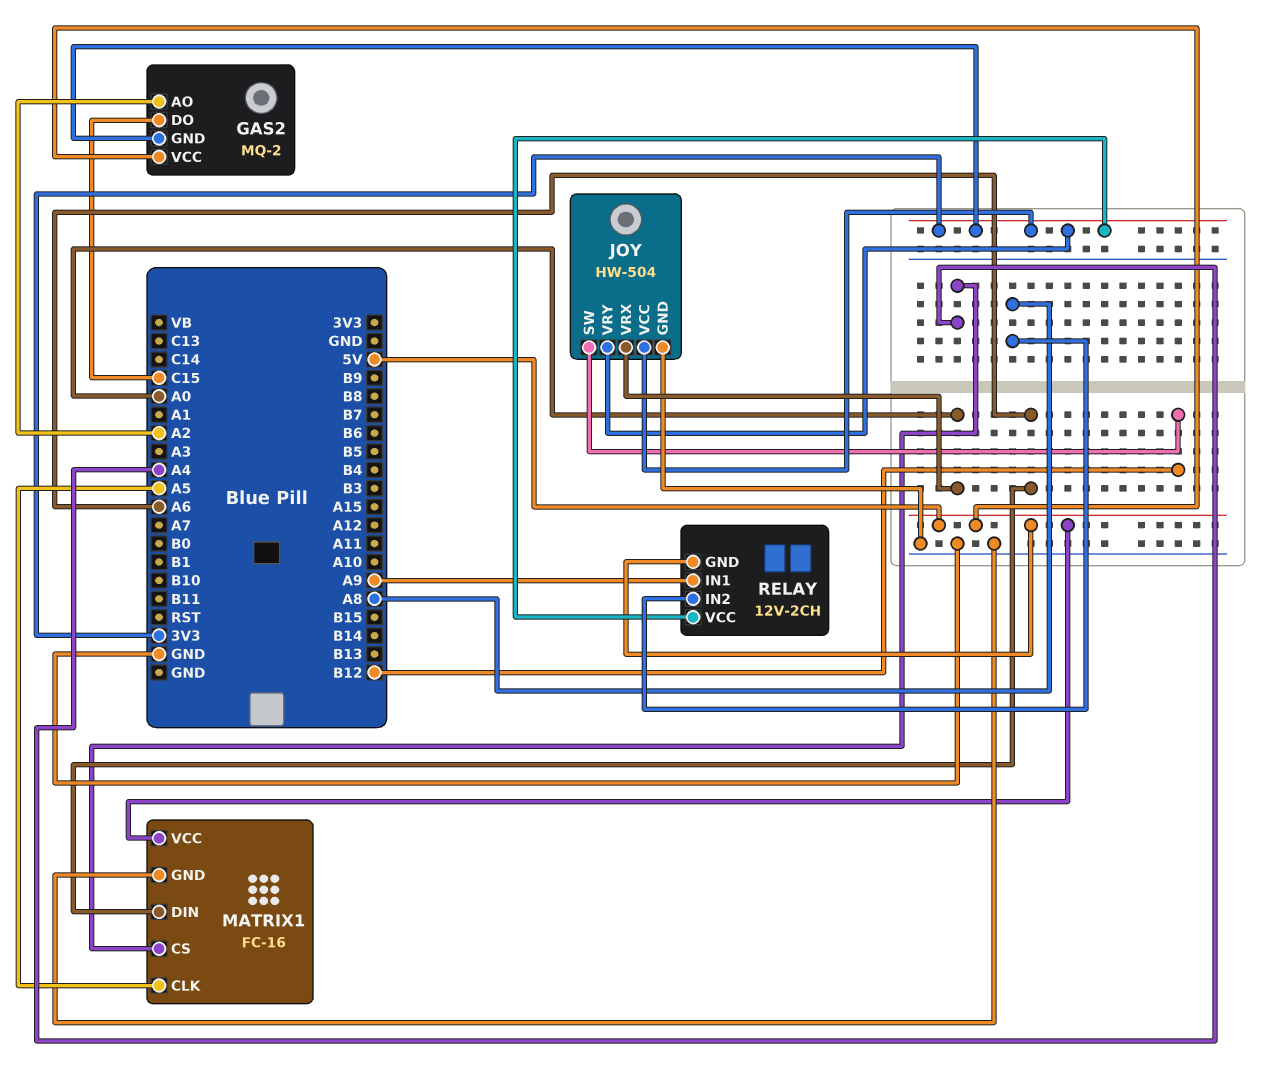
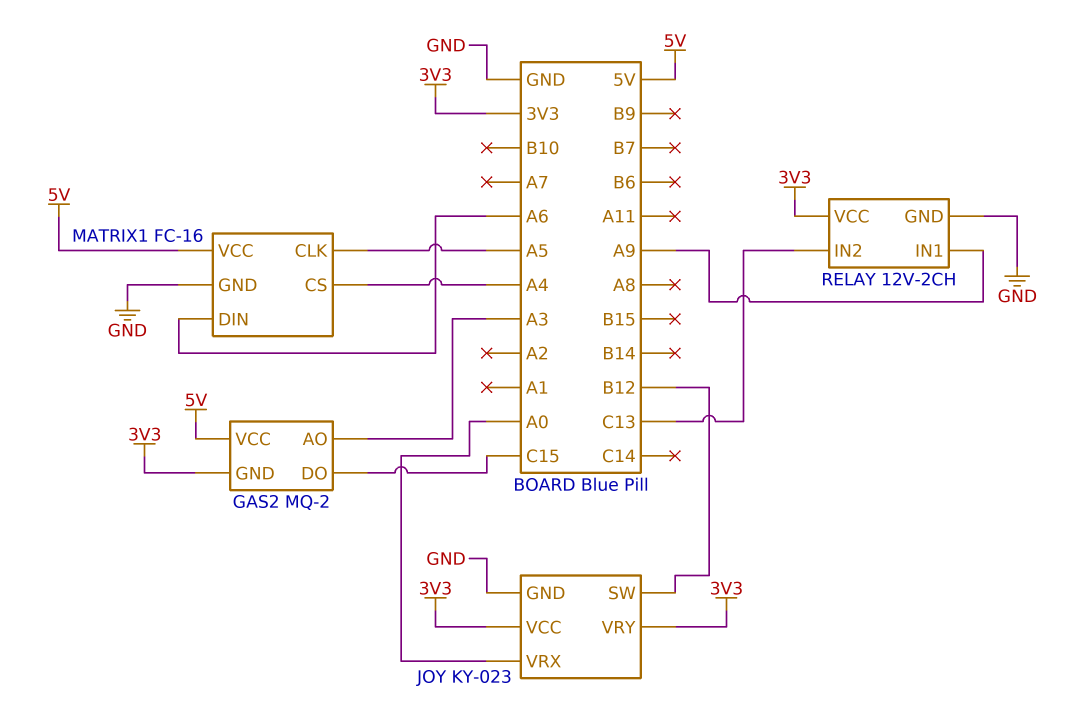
GAS2 pin AO: A2 -> A3
JOY: HW-504 -> KY-023
RELAY pin GND: 5V -> GND
RELAY pin IN2: A8 -> C13

